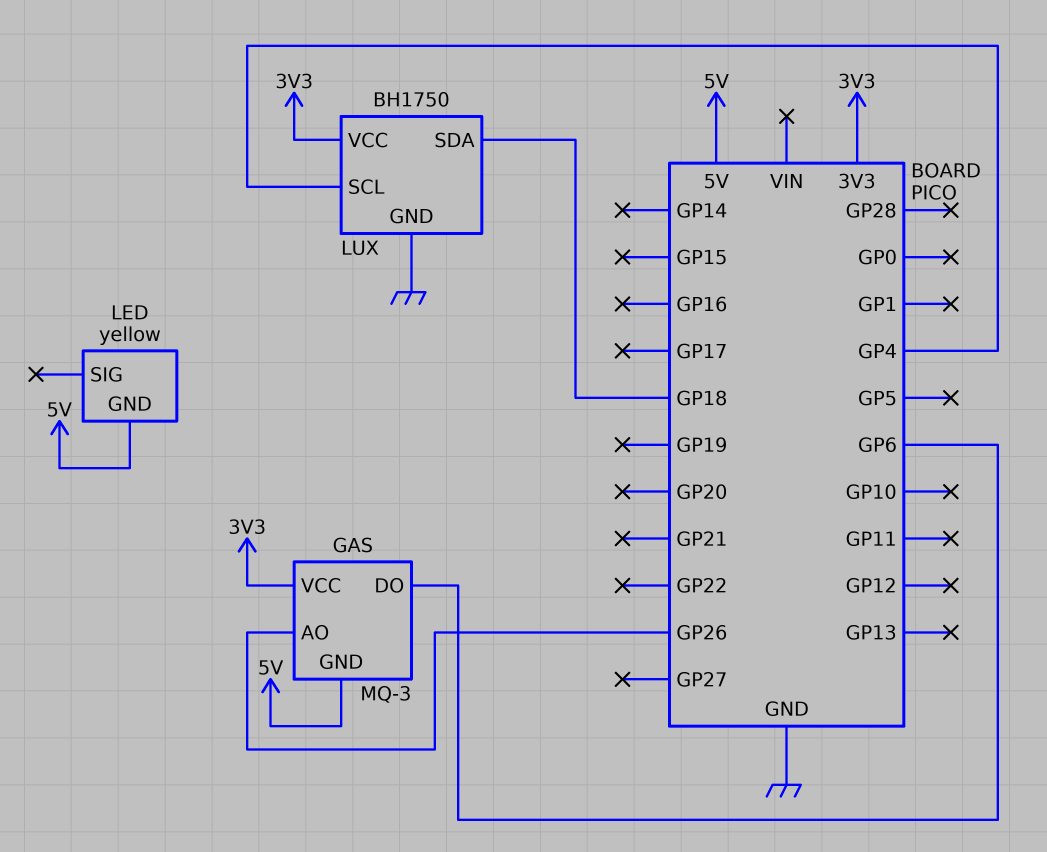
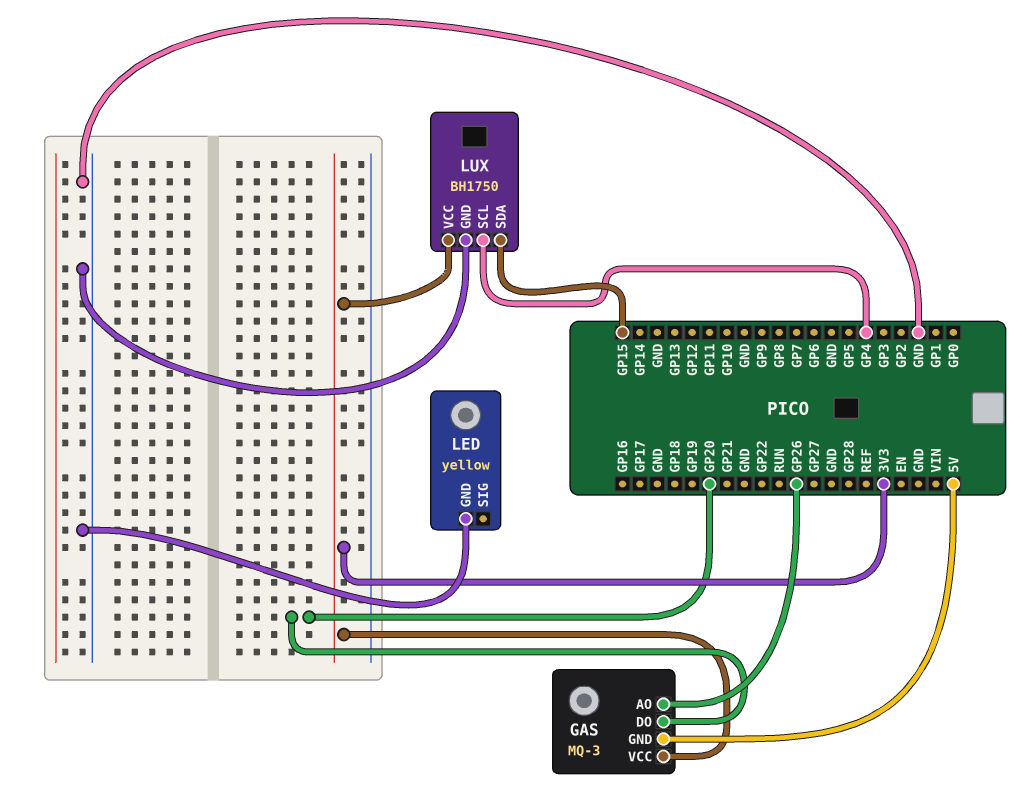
GAS pin DO: GP6 -> GP20
LED pin GND: 5V -> GND
LUX pin SDA: GP18 -> GP15

